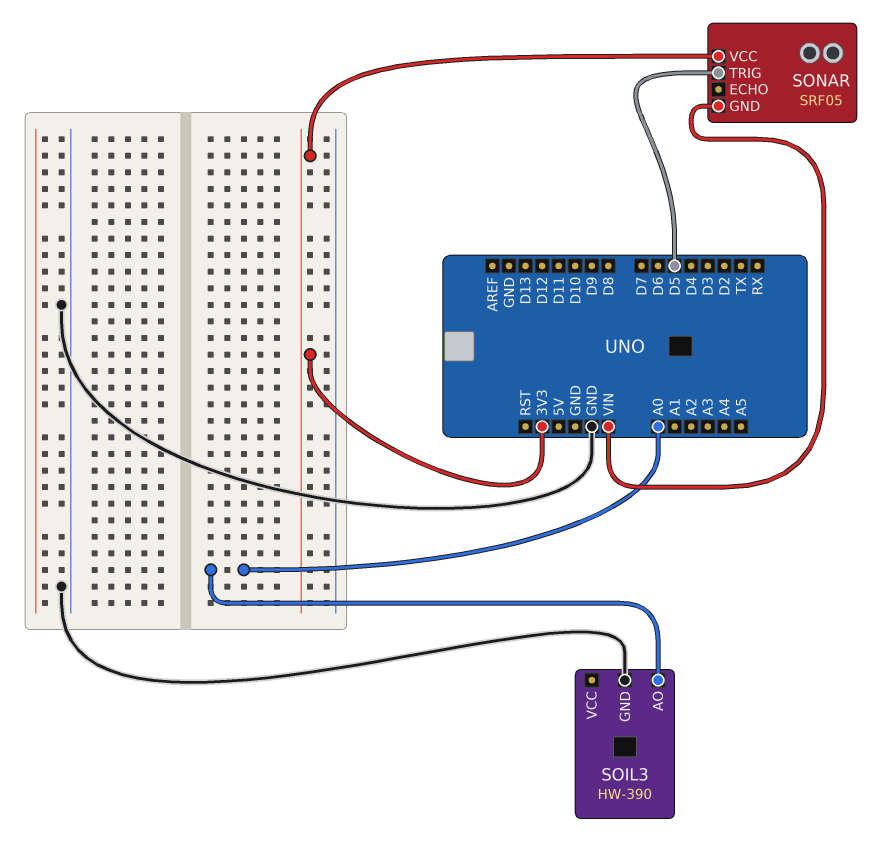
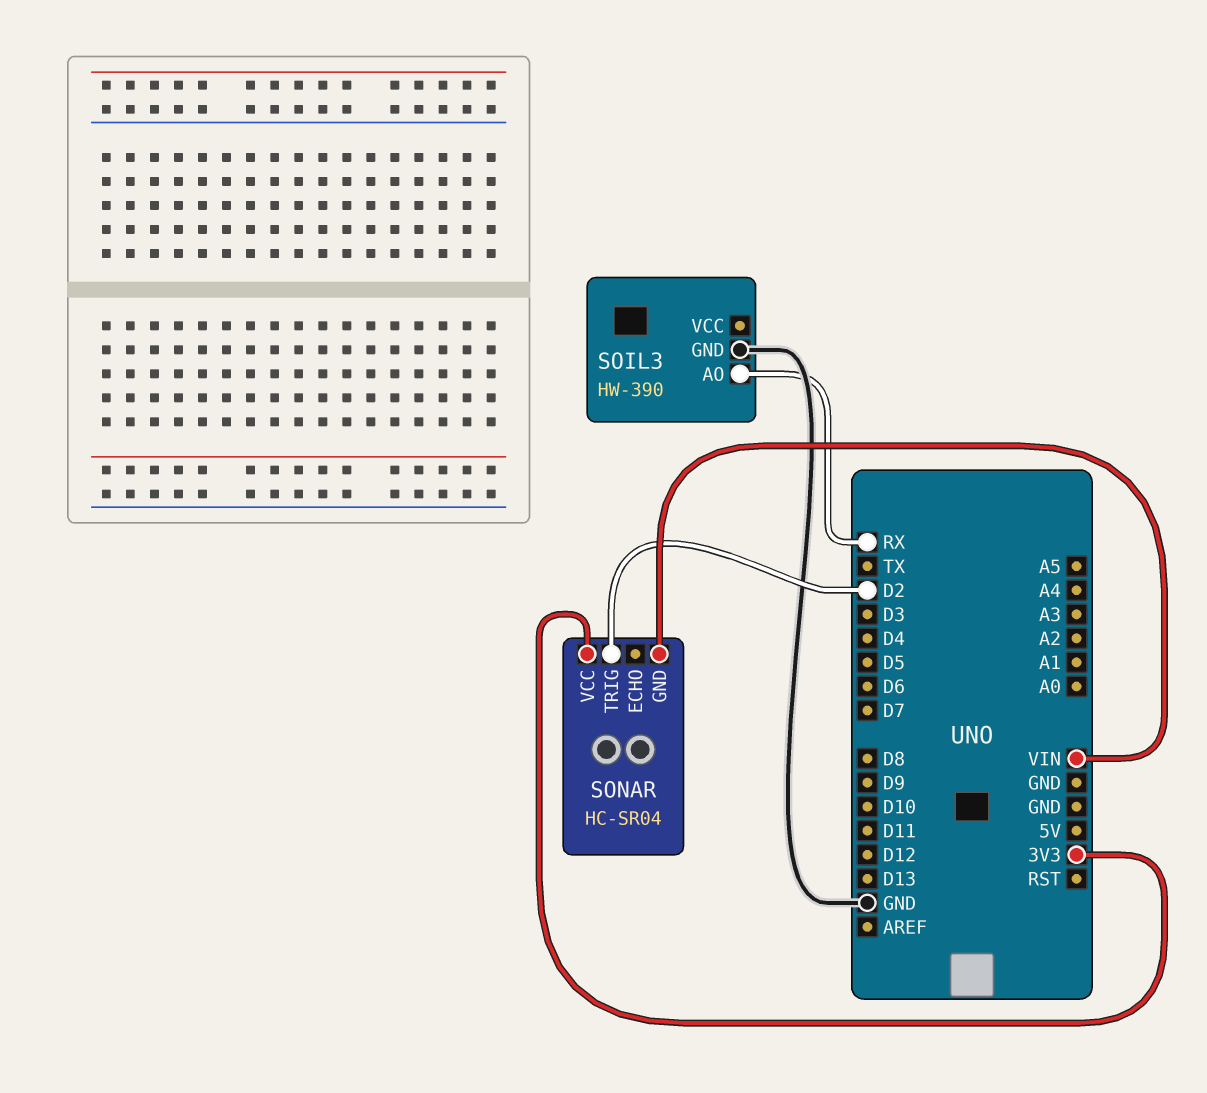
SOIL3 pin AO: A0 -> RX
SONAR: SRF05 -> HC-SR04
SONAR pin TRIG: D5 -> D2

